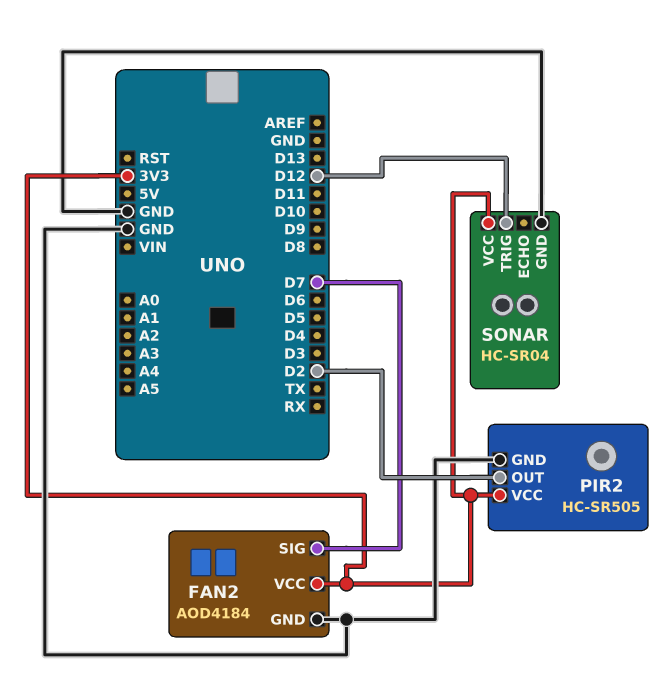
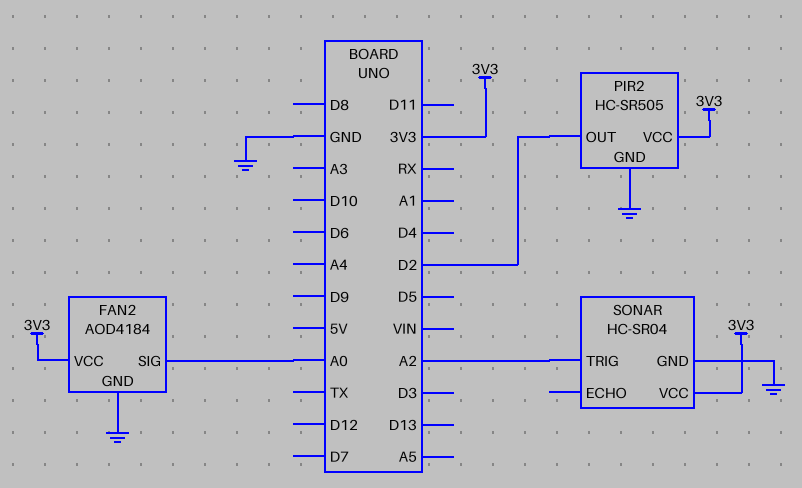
FAN2 pin SIG: D7 -> A0
SONAR pin TRIG: D12 -> A2

